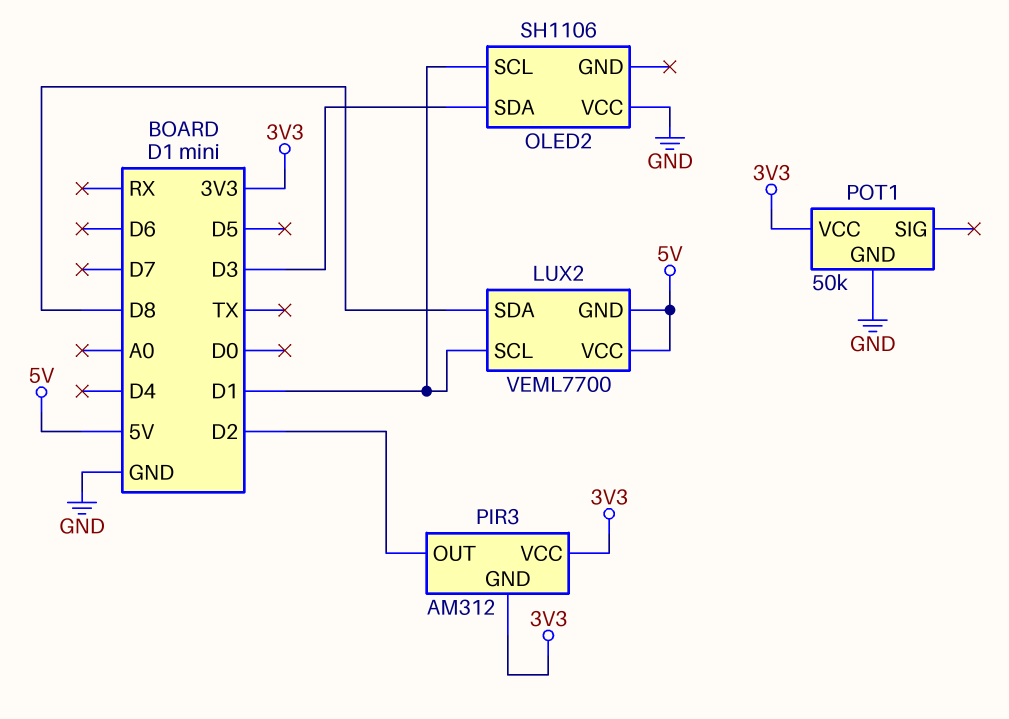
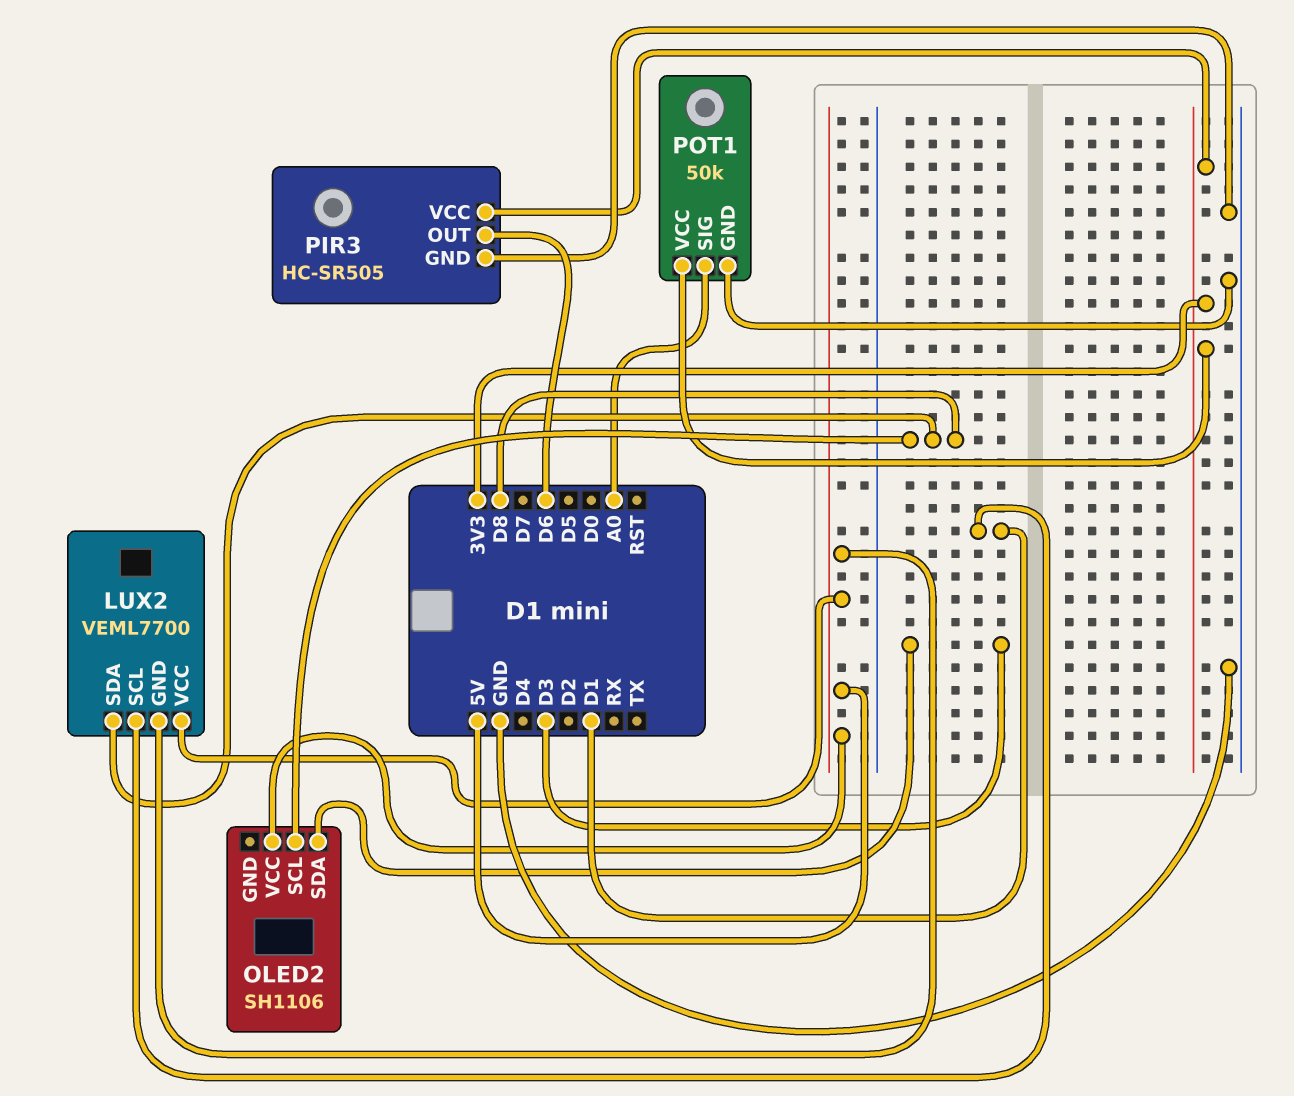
OLED2 pin SCL: D1 -> D8
OLED2 pin VCC: GND -> 5V
PIR3: AM312 -> HC-SR505
PIR3 pin GND: 3V3 -> GND
PIR3 pin OUT: D2 -> D6
POT1 pin SIG: none -> A0

